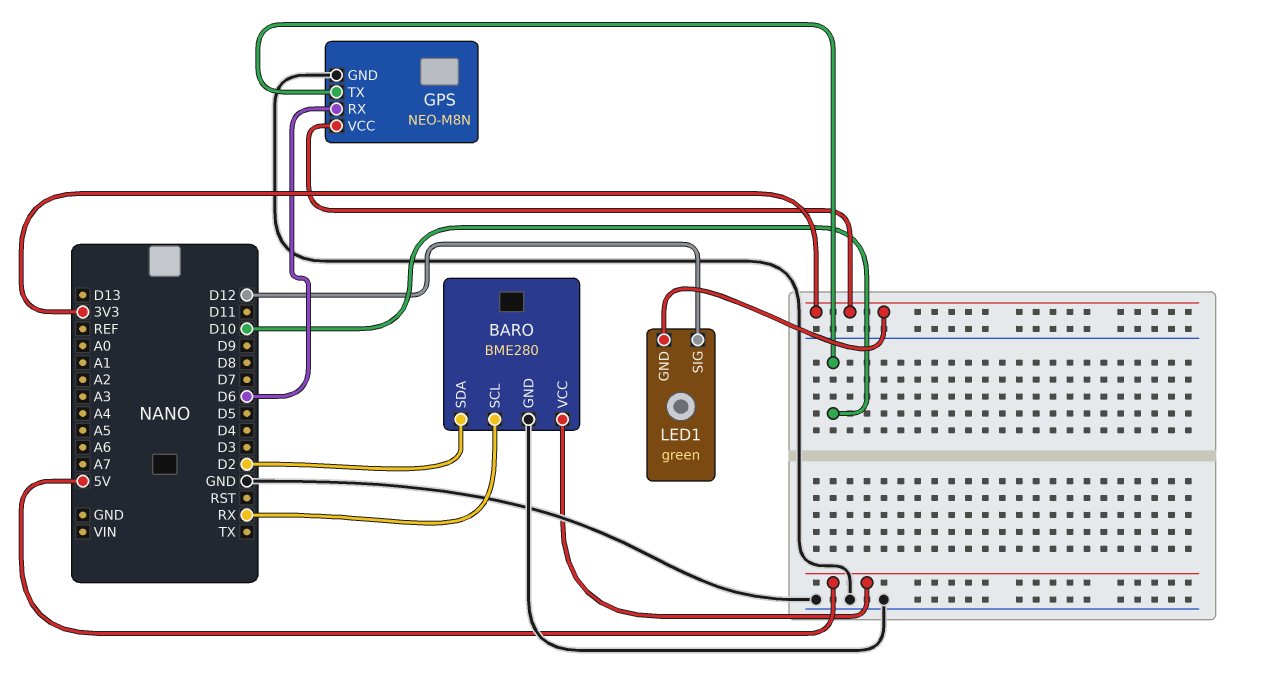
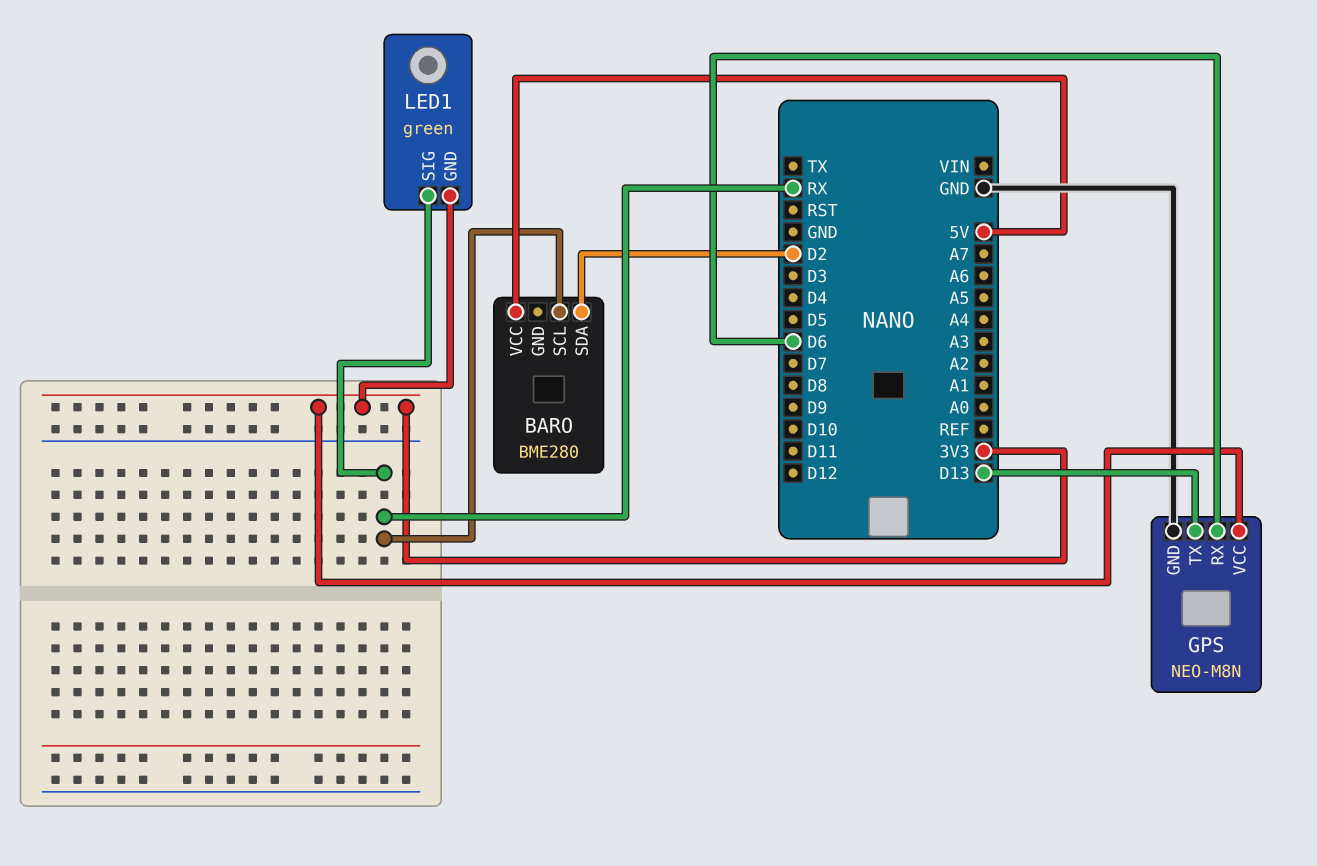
BARO pin GND: GND -> none
GPS pin TX: D10 -> D13
LED1 pin SIG: D12 -> RX

